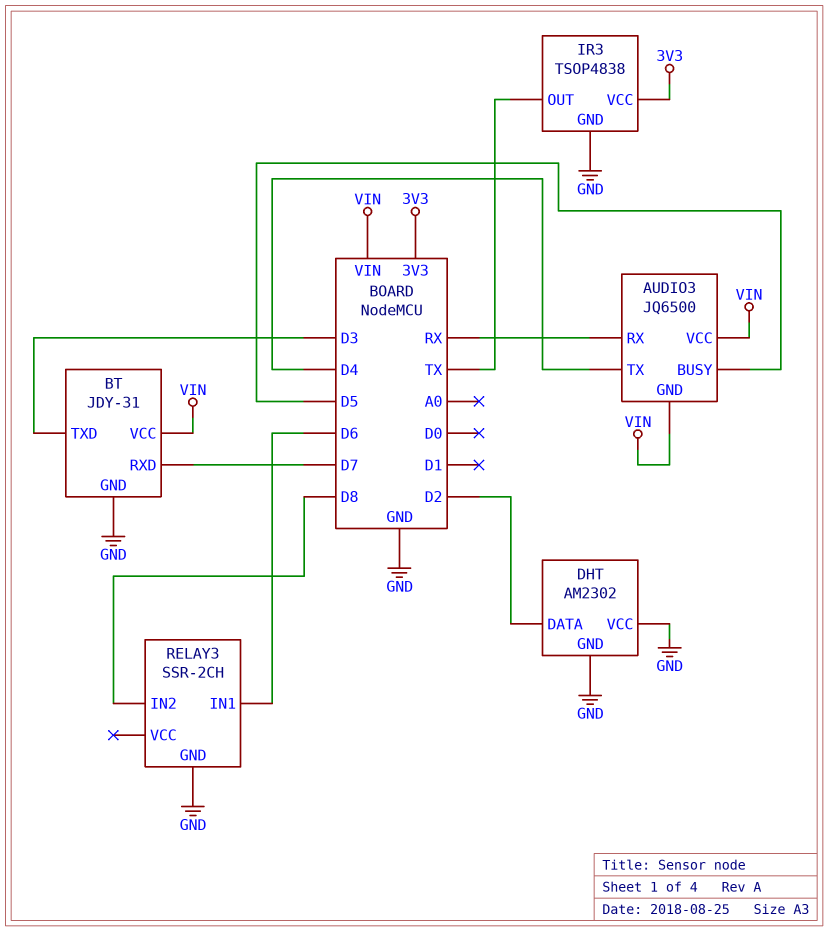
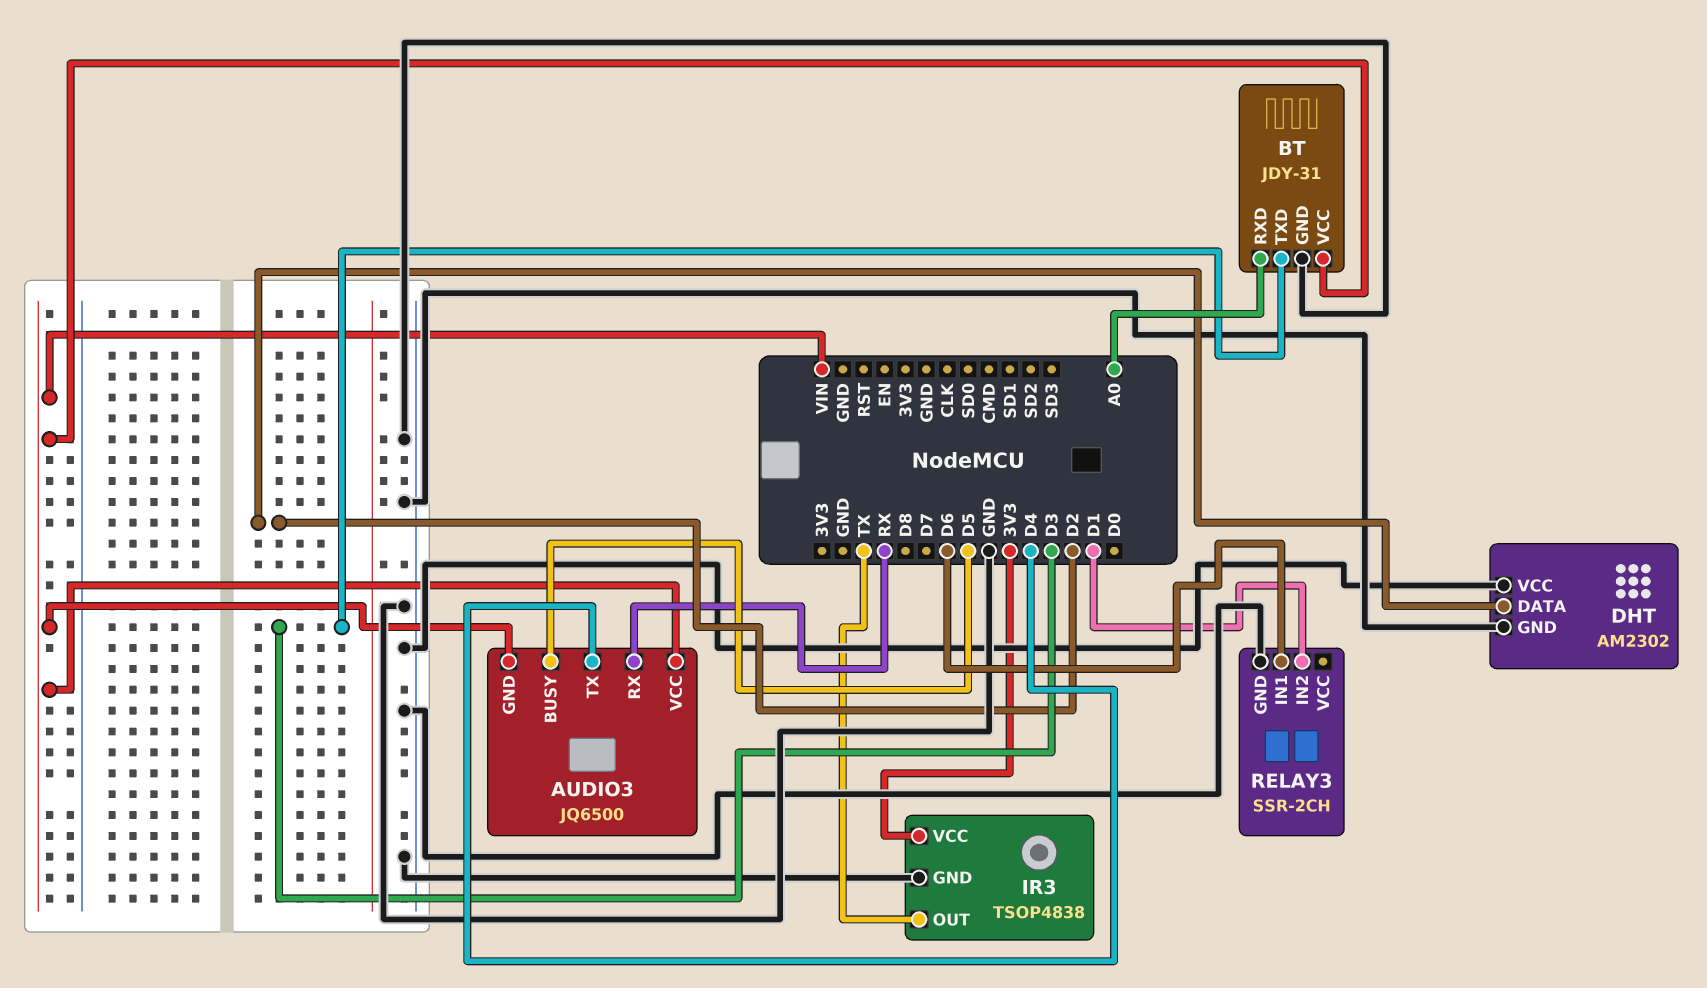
BT pin RXD: D7 -> A0
RELAY3 pin IN2: D8 -> D1

